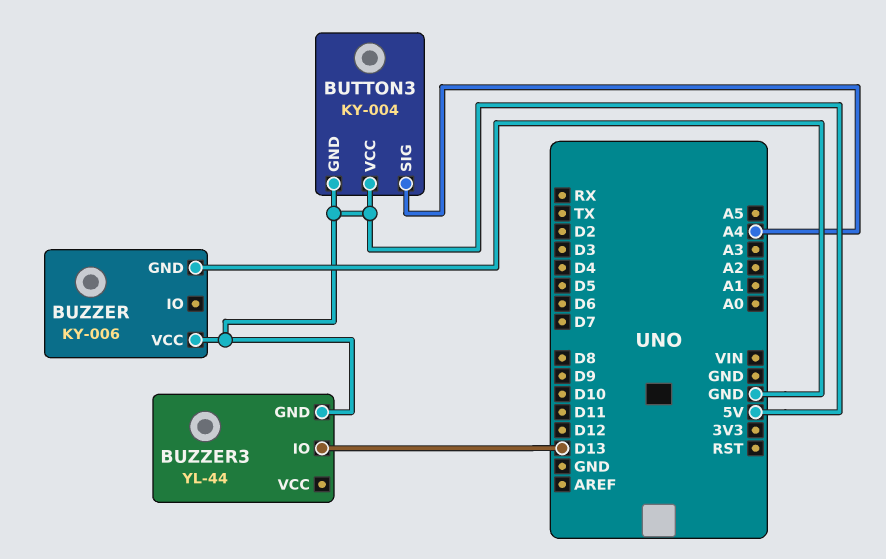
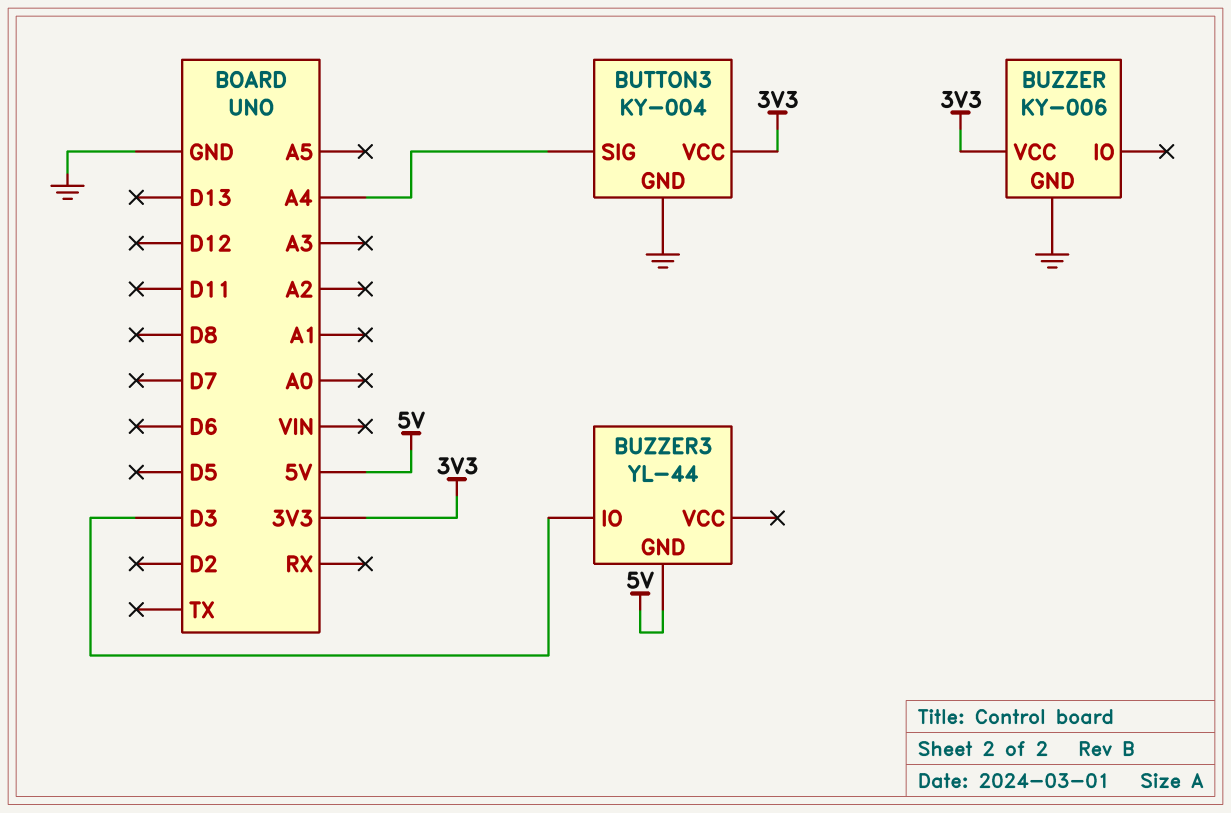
BUTTON3 pin GND: 5V -> GND
BUTTON3 pin VCC: 5V -> 3V3
BUZZER pin VCC: 5V -> 3V3
BUZZER3 pin IO: D13 -> D3

